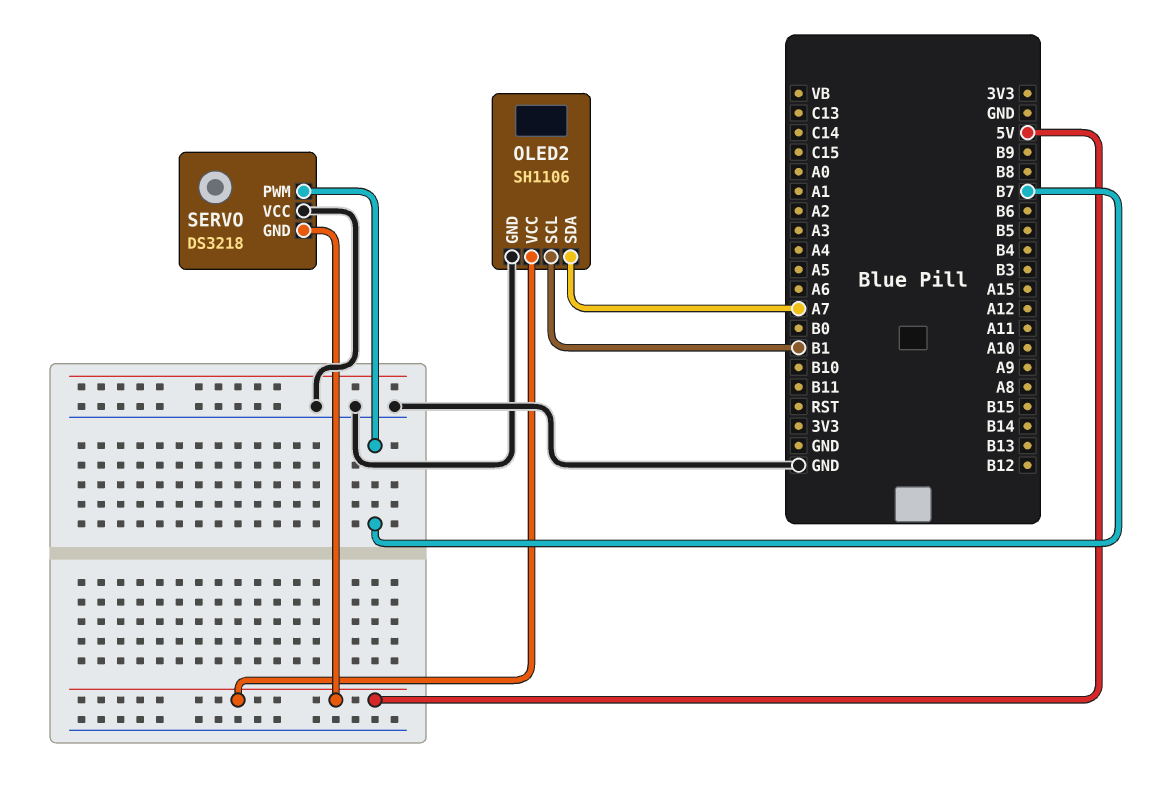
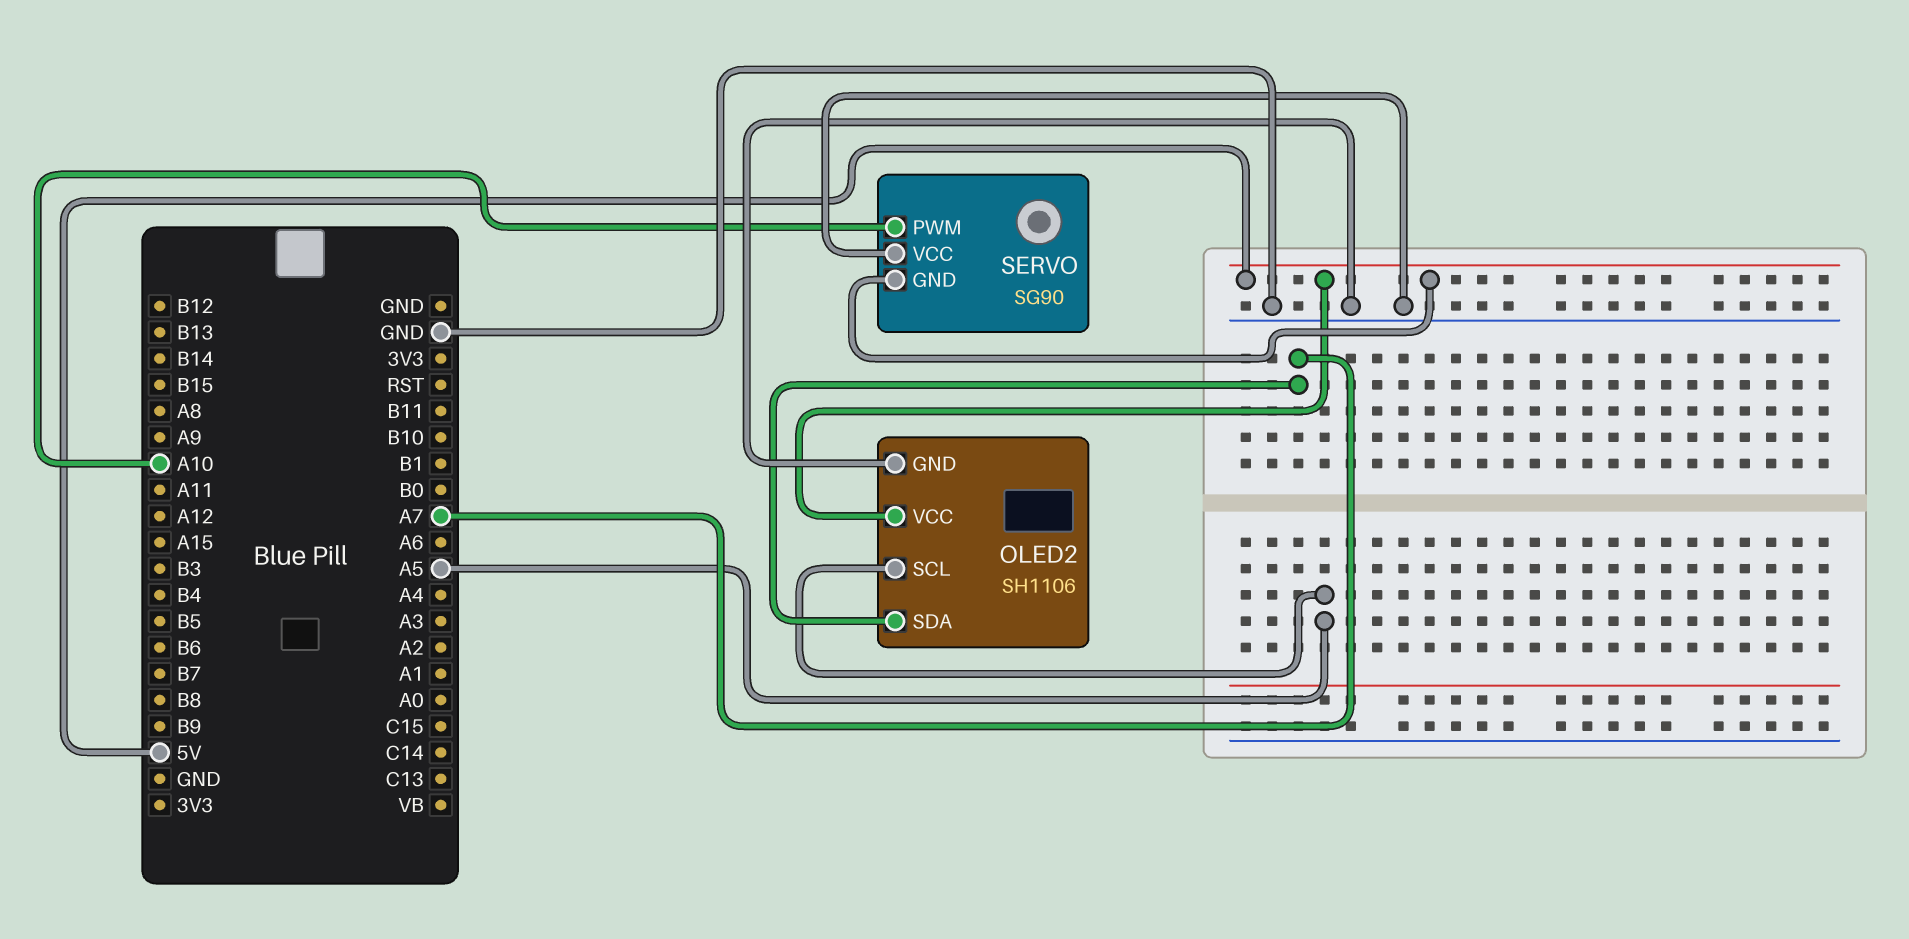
OLED2 pin SCL: B1 -> A5
SERVO: DS3218 -> SG90
SERVO pin PWM: B7 -> A10

